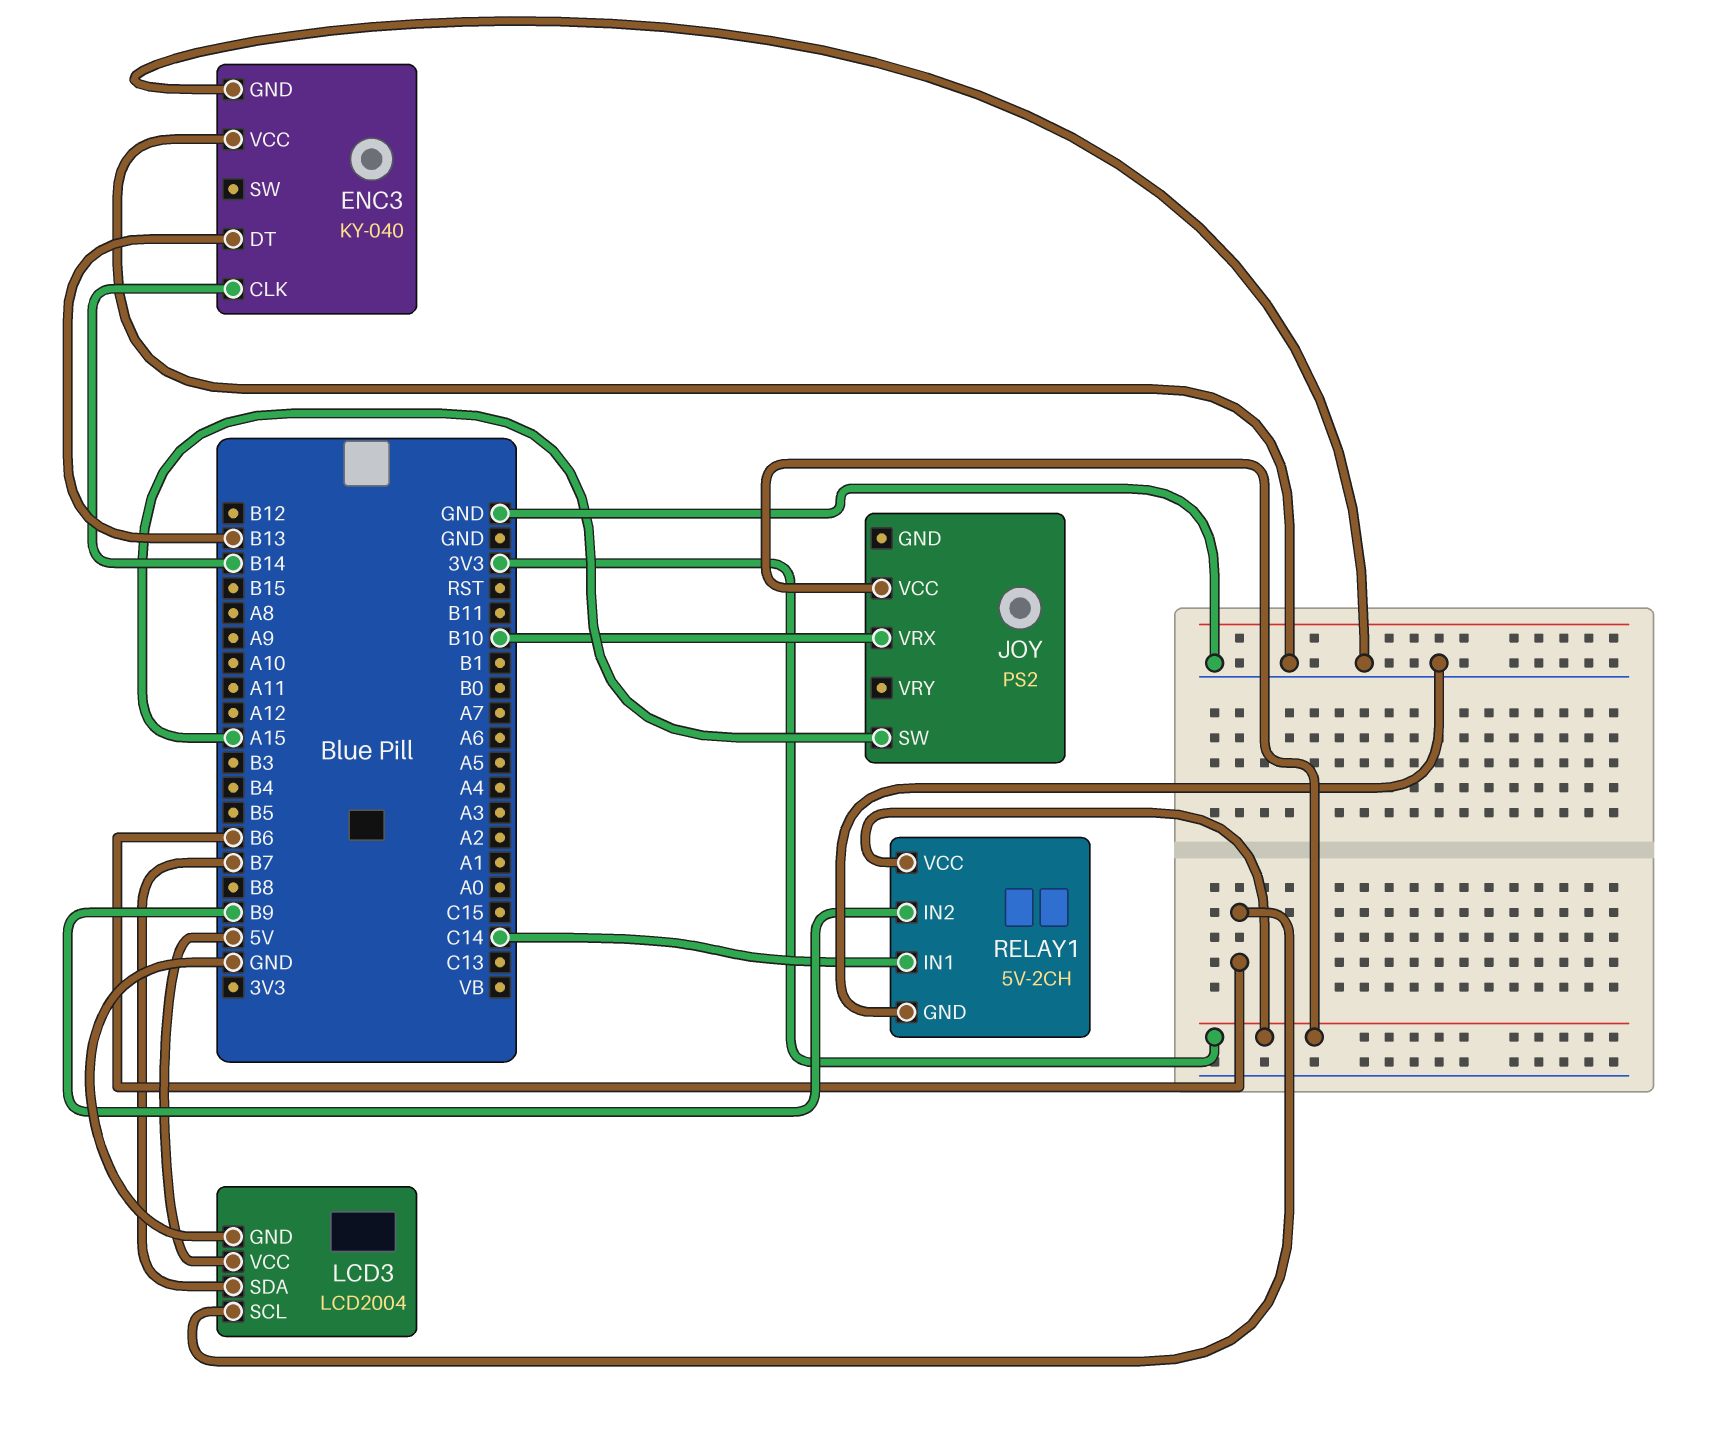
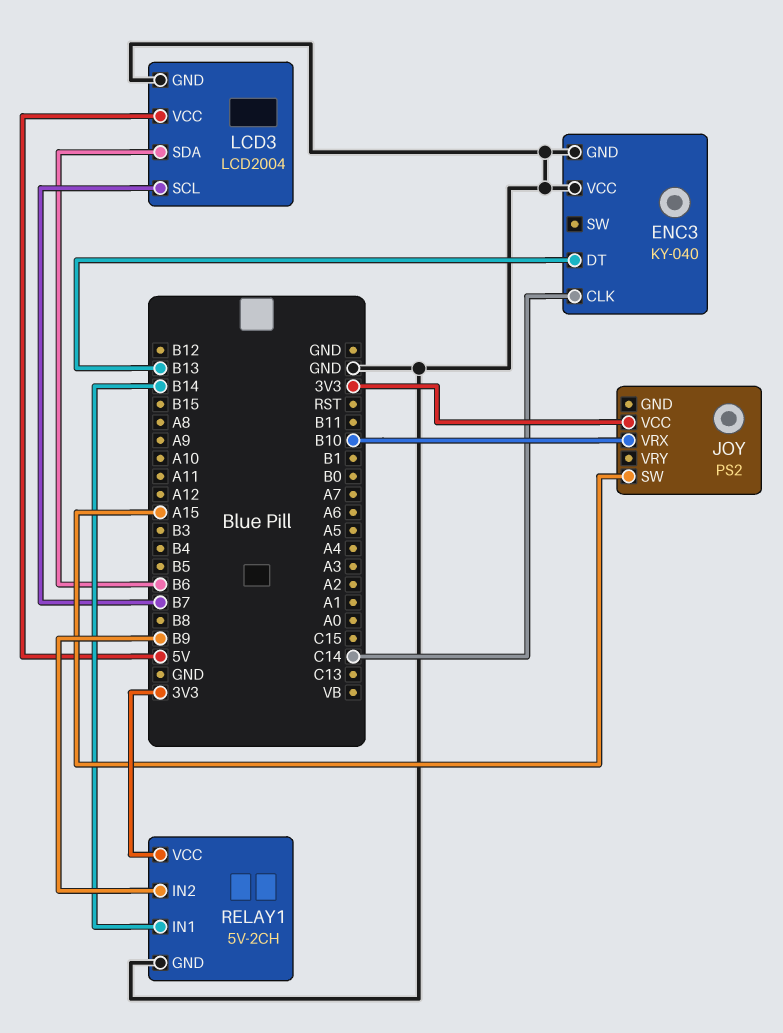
ENC3 pin CLK: B14 -> C14
LCD3 pin SCL: B6 -> B7
LCD3 pin SDA: B7 -> B6
RELAY1 pin IN1: C14 -> B14

